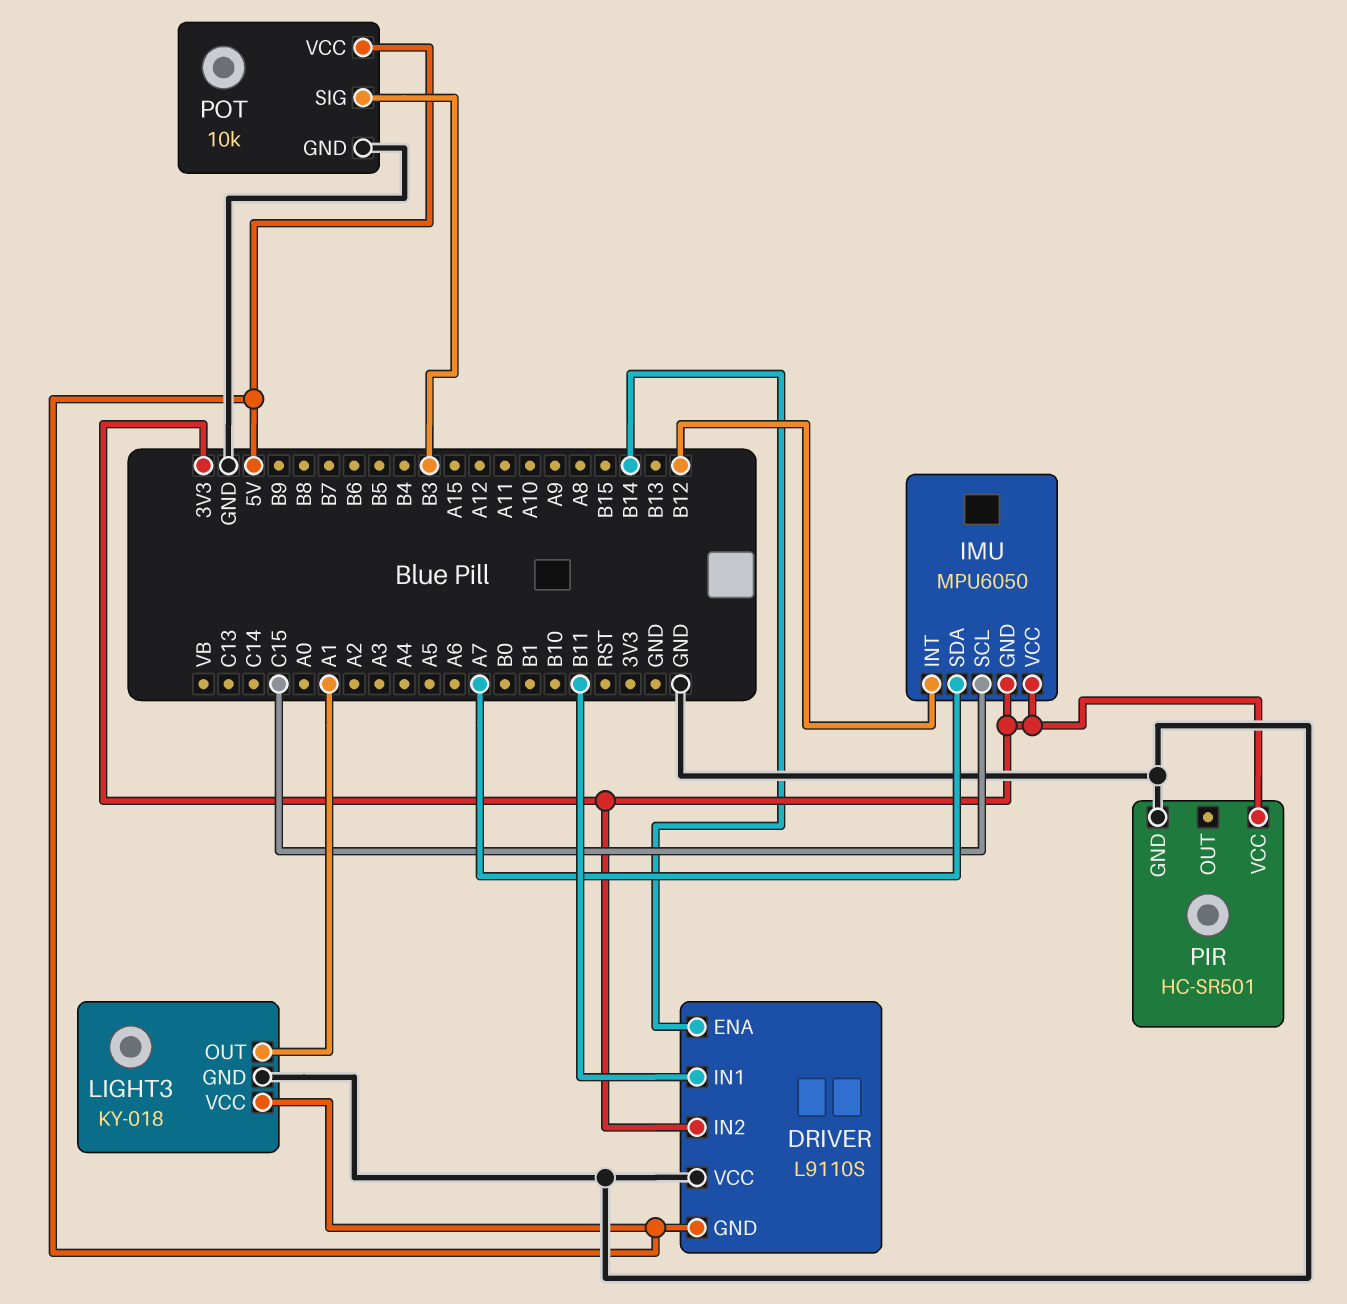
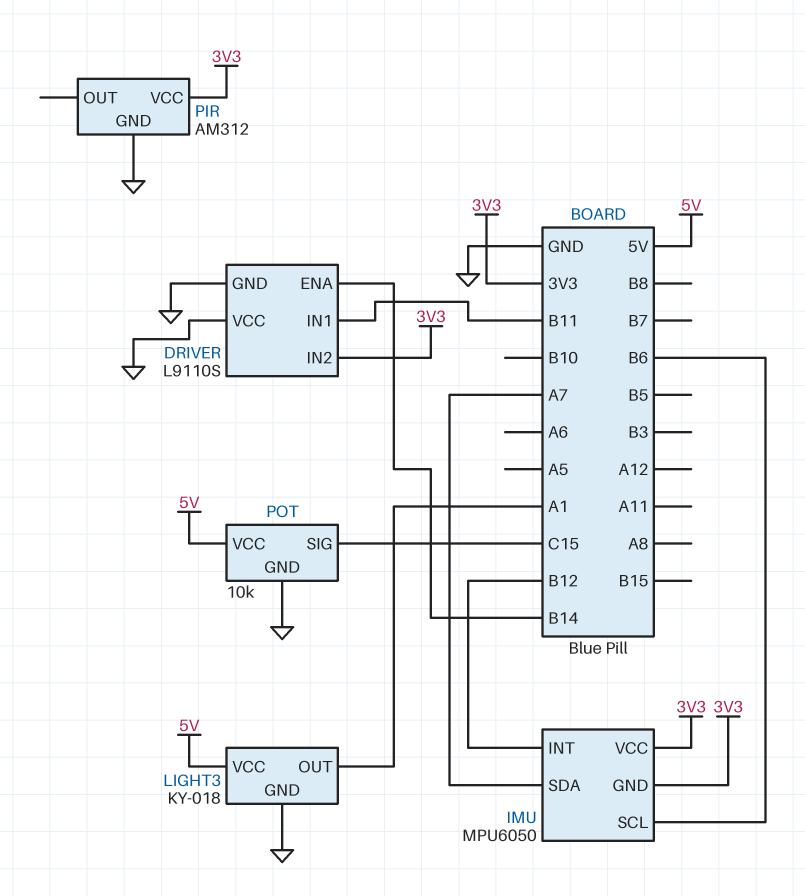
DRIVER pin GND: 5V -> GND
IMU pin SCL: C15 -> B6
PIR: HC-SR501 -> AM312
POT pin SIG: B3 -> C15

